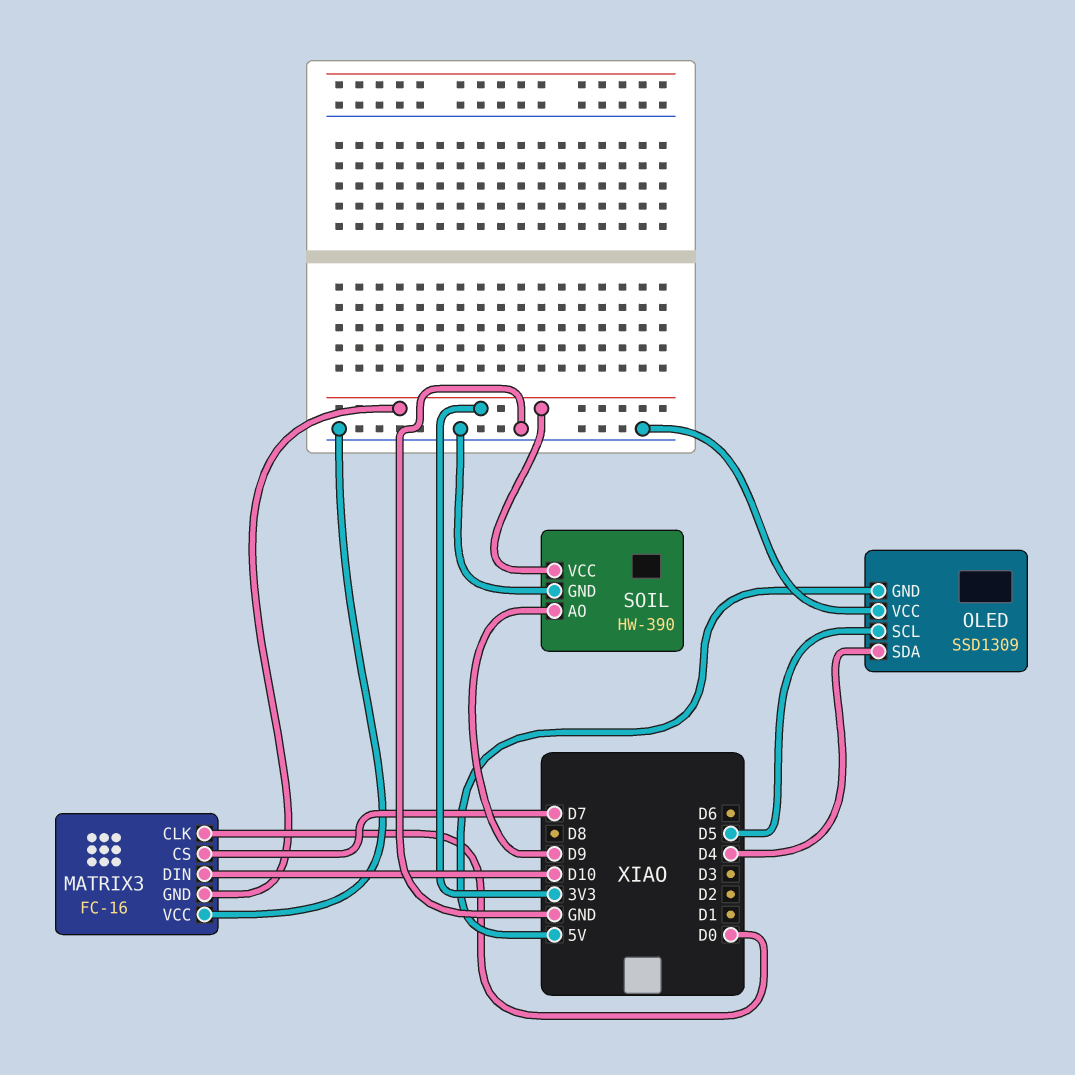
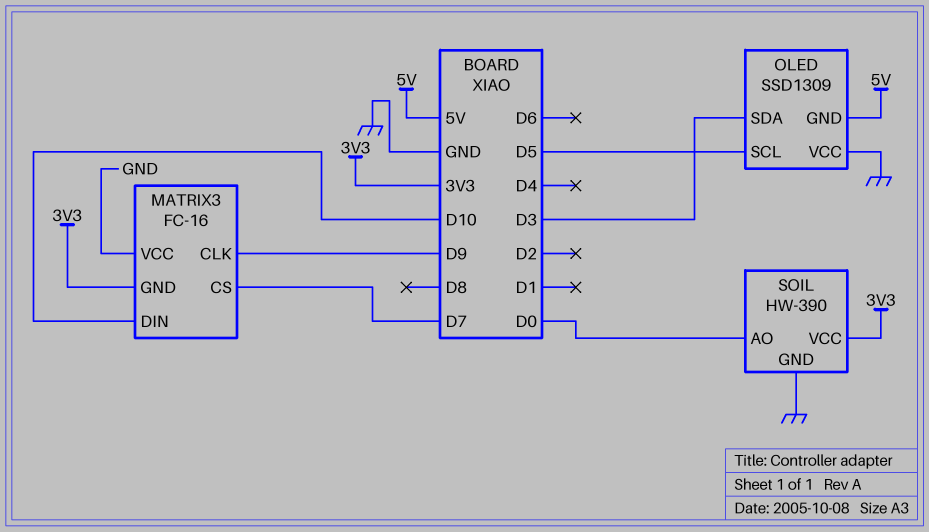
MATRIX3 pin CLK: D0 -> D9
OLED pin SDA: D4 -> D3
SOIL pin AO: D9 -> D0

